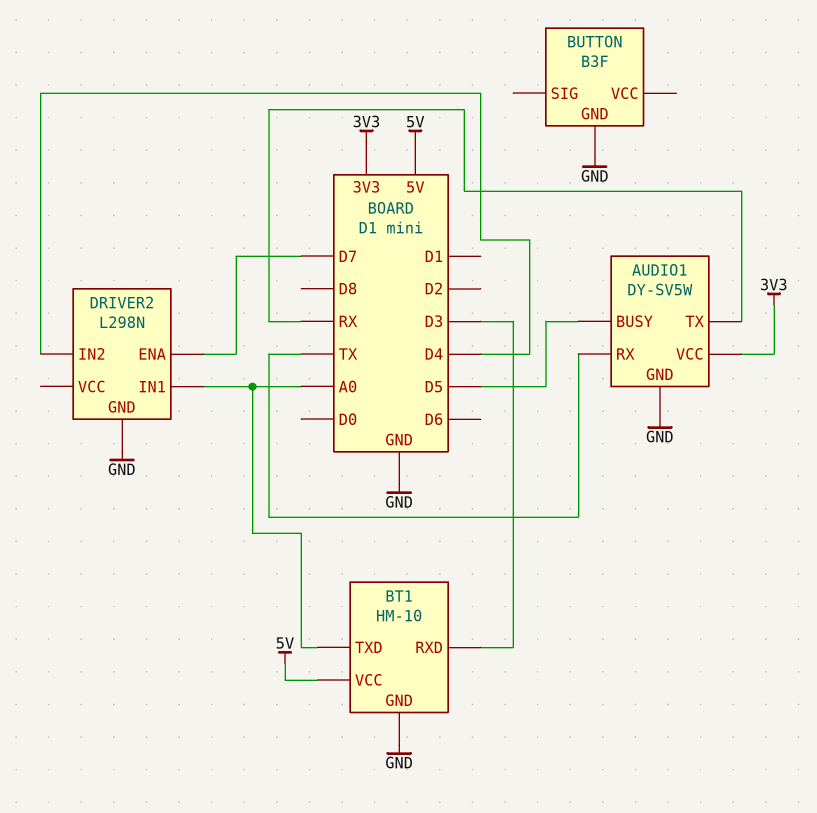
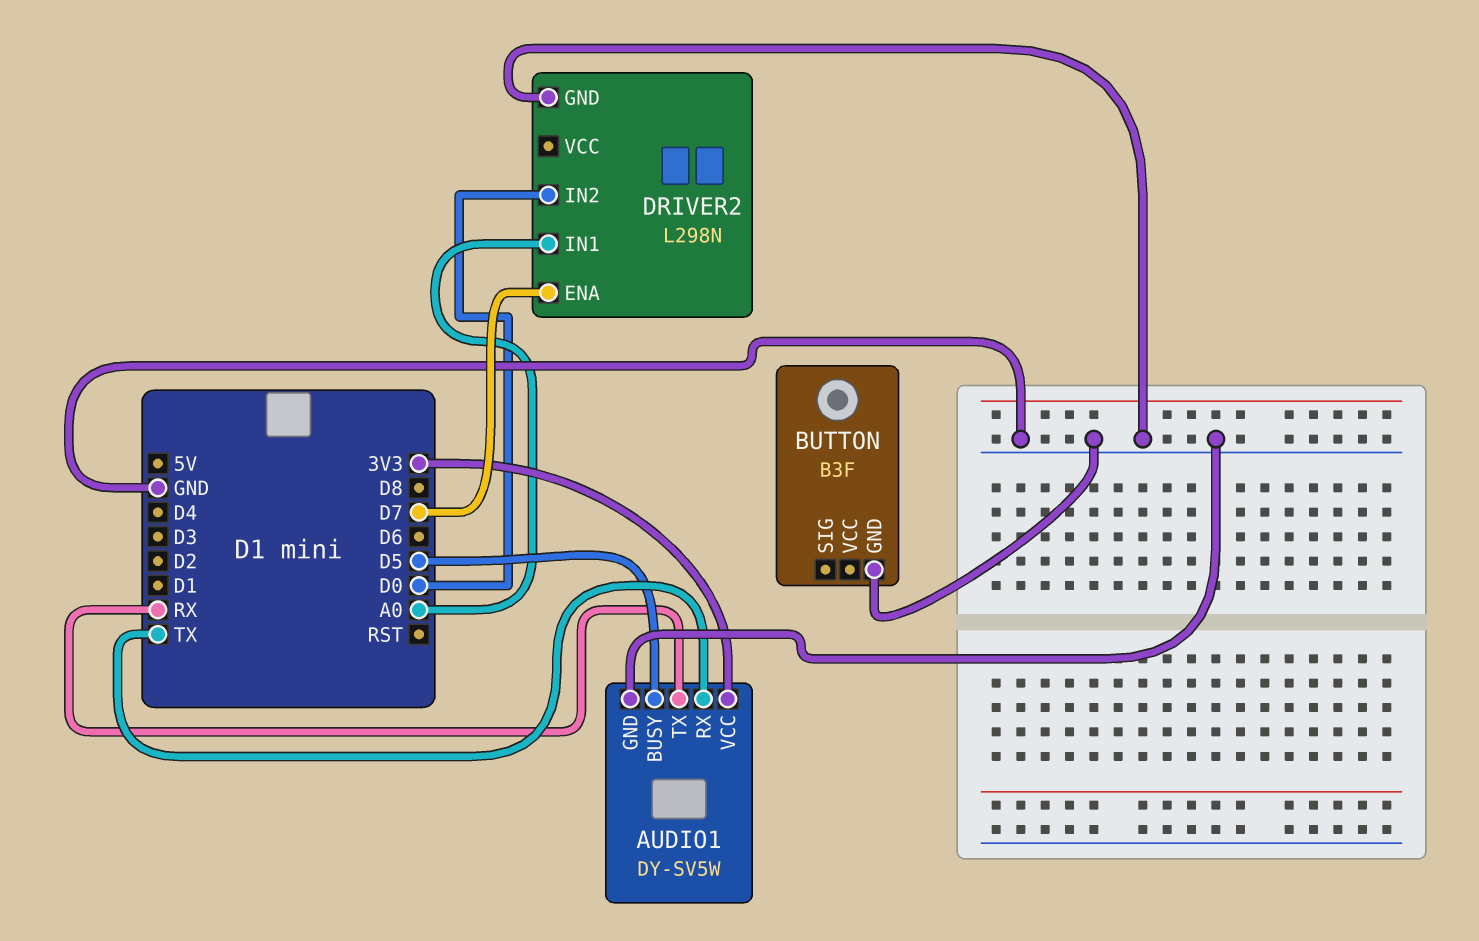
BT1: HM-10 -> none
BT1 pin GND: GND -> none
BT1 pin RXD: D3 -> none
BT1 pin TXD: A0 -> none
BT1 pin VCC: 5V -> none
DRIVER2 pin IN2: D4 -> D0

